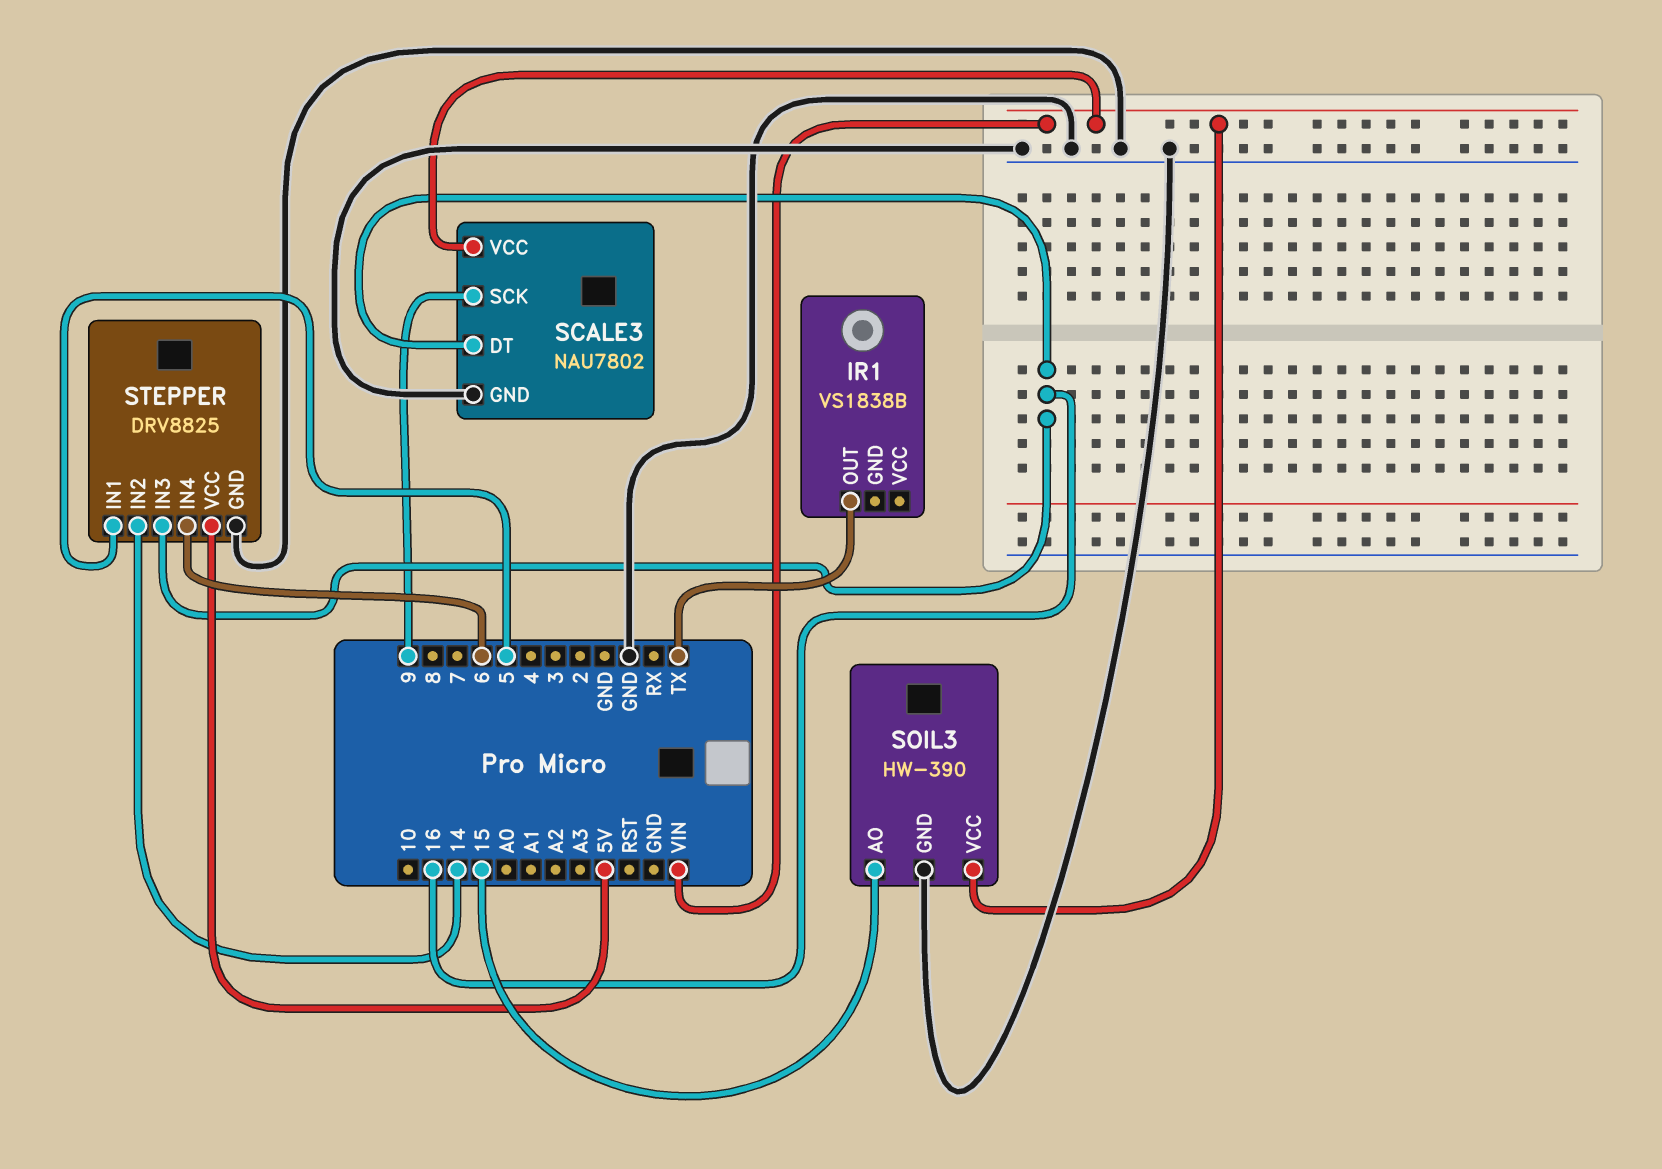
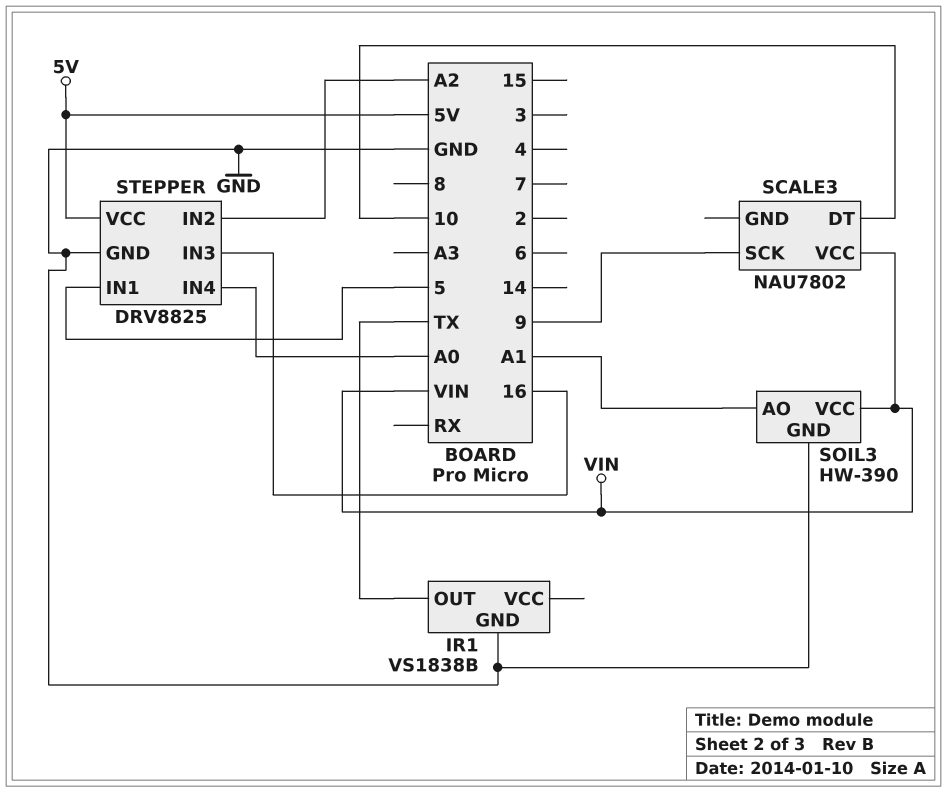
IR1 pin GND: none -> GND
SCALE3 pin DT: 16 -> 10
SCALE3 pin GND: GND -> none
SOIL3 pin AO: 15 -> A1
STEPPER pin IN2: 14 -> A2
STEPPER pin IN4: 6 -> A0

